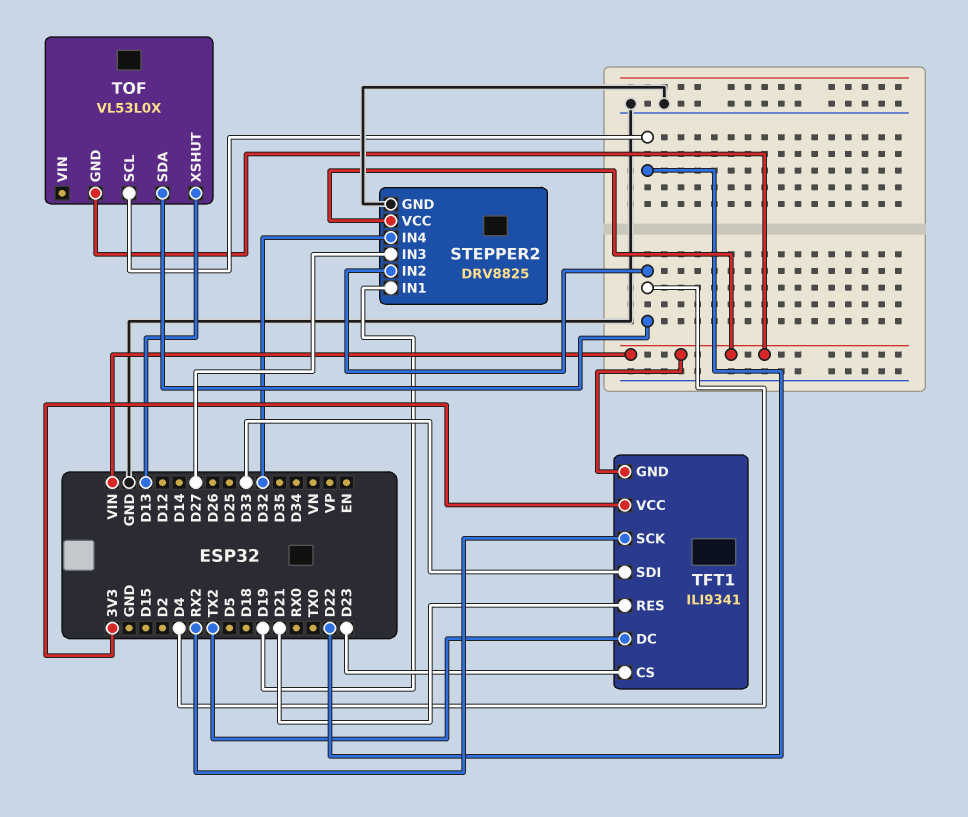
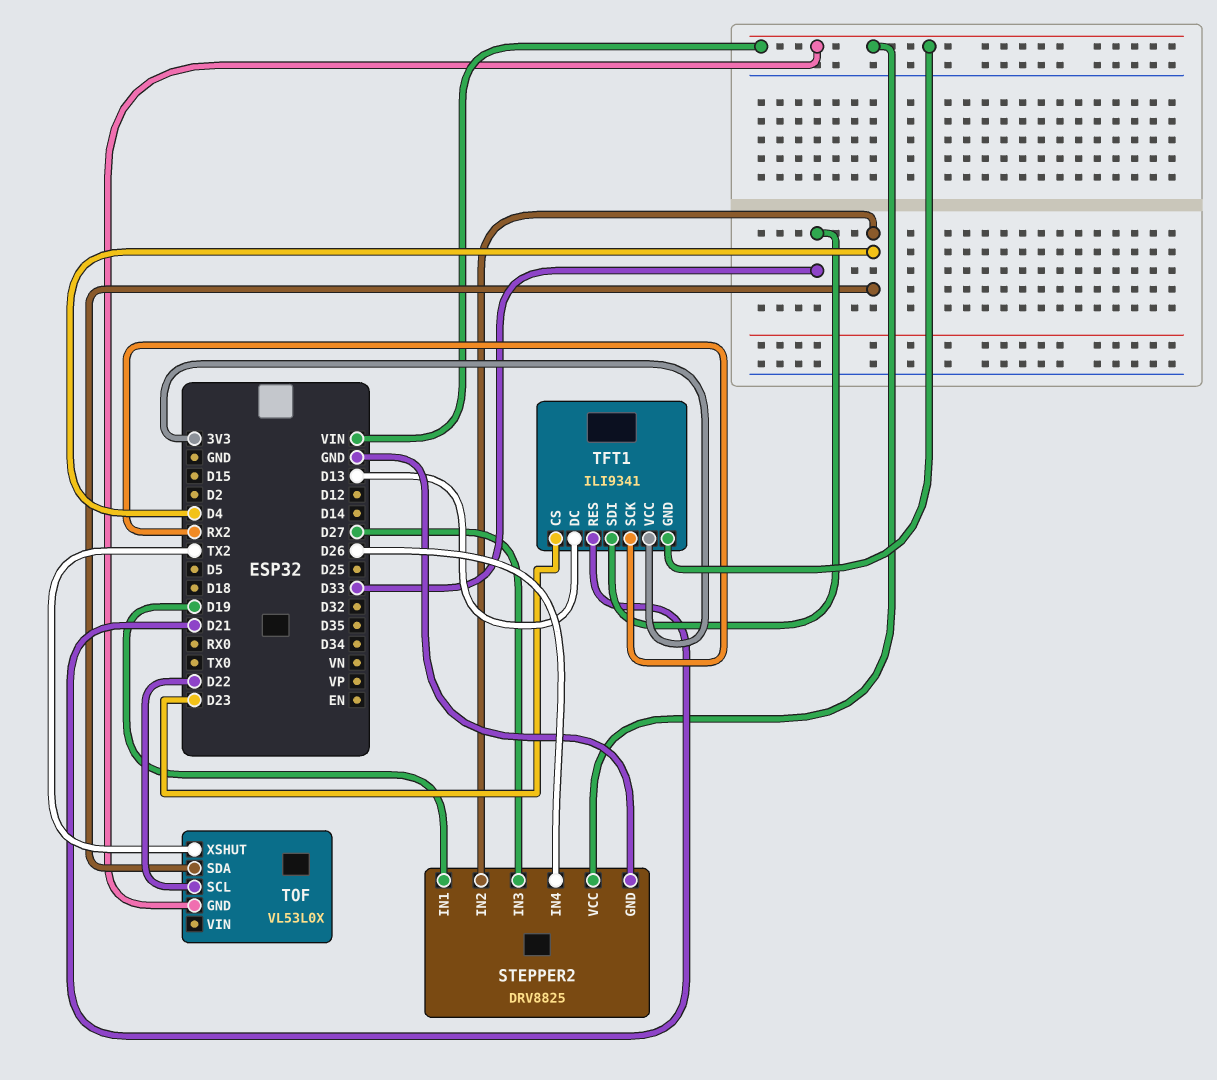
STEPPER2 pin IN4: D32 -> D26
TFT1 pin DC: TX2 -> D13
TOF pin XSHUT: D13 -> TX2

